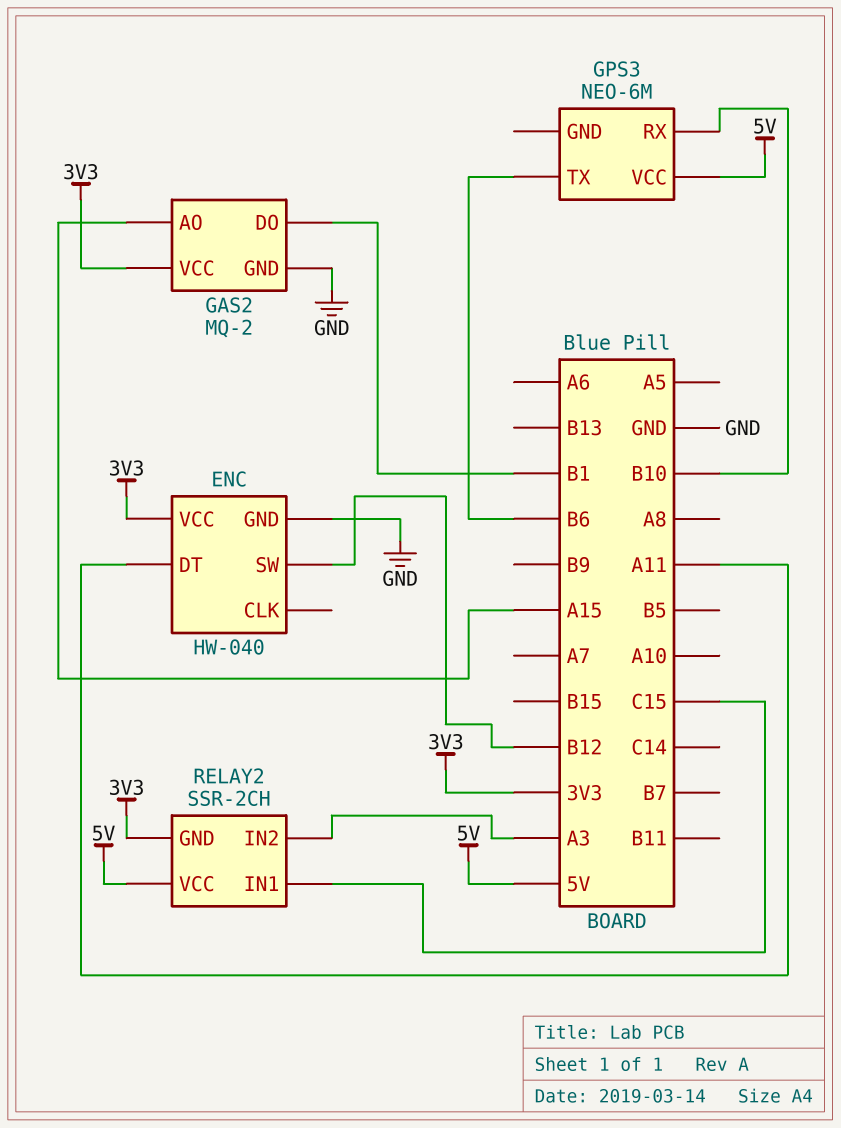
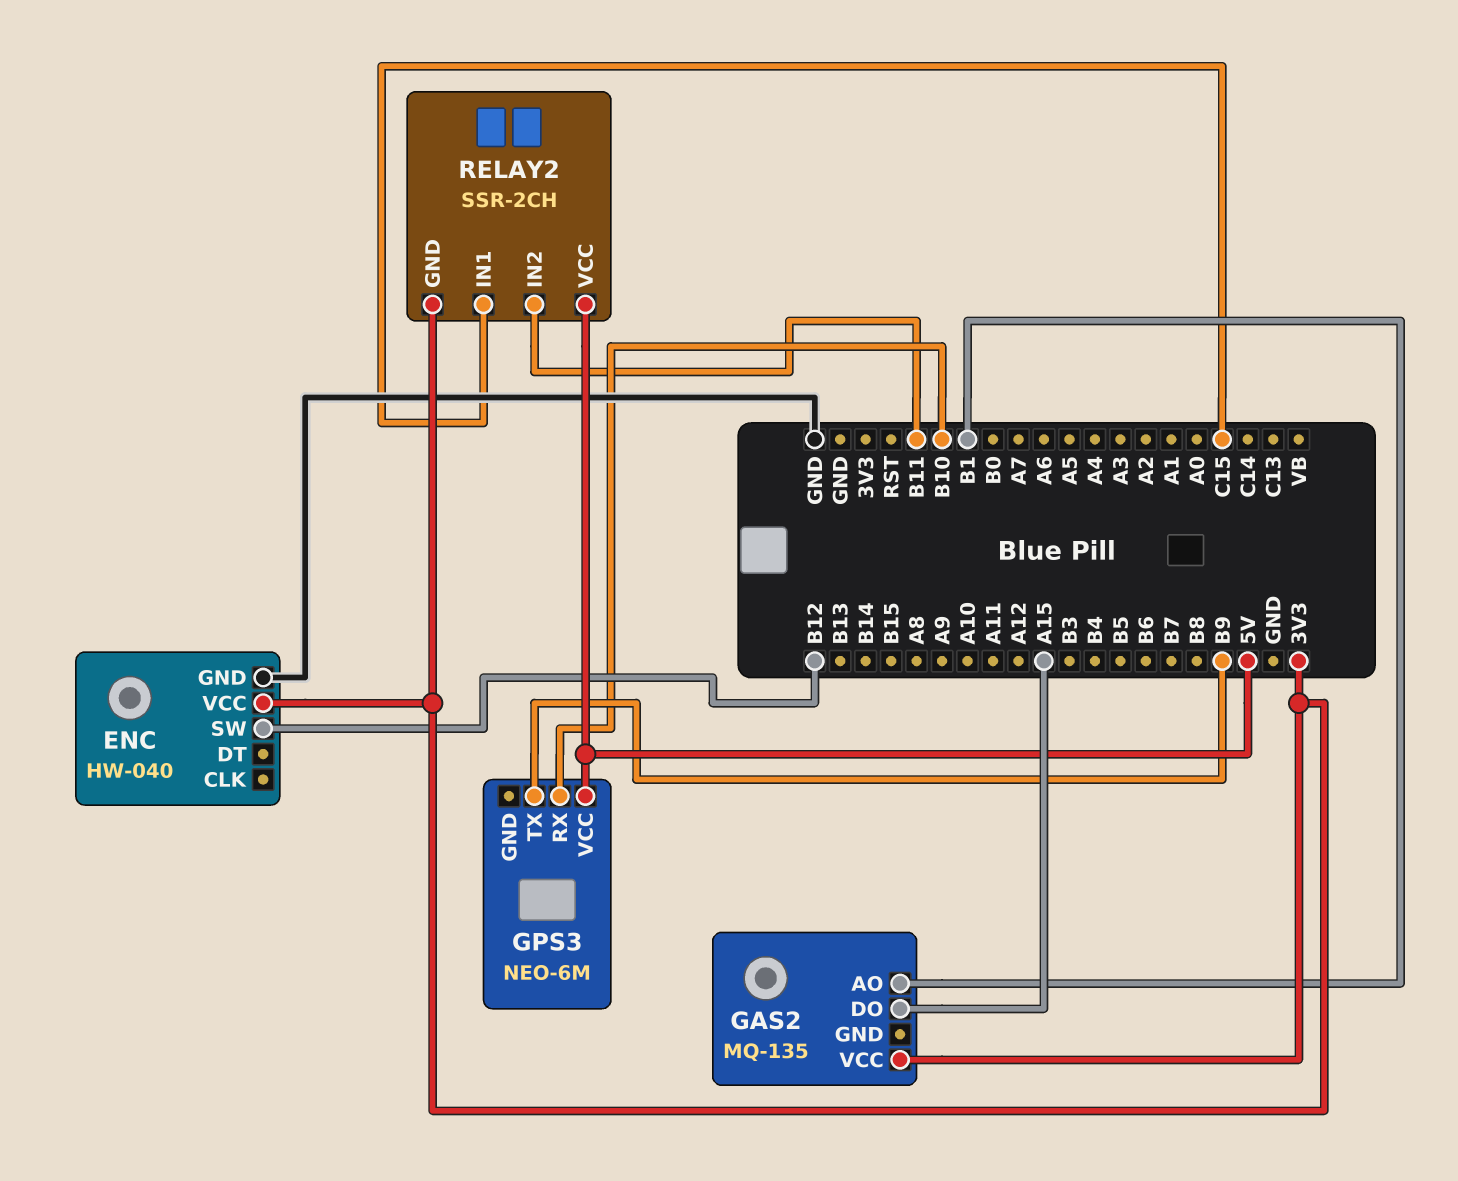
ENC pin DT: A11 -> none
GAS2: MQ-2 -> MQ-135
GAS2 pin AO: A15 -> B1
GAS2 pin DO: B1 -> A15
GAS2 pin GND: GND -> none
GPS3 pin TX: B6 -> B9
RELAY2 pin IN2: A3 -> B11

